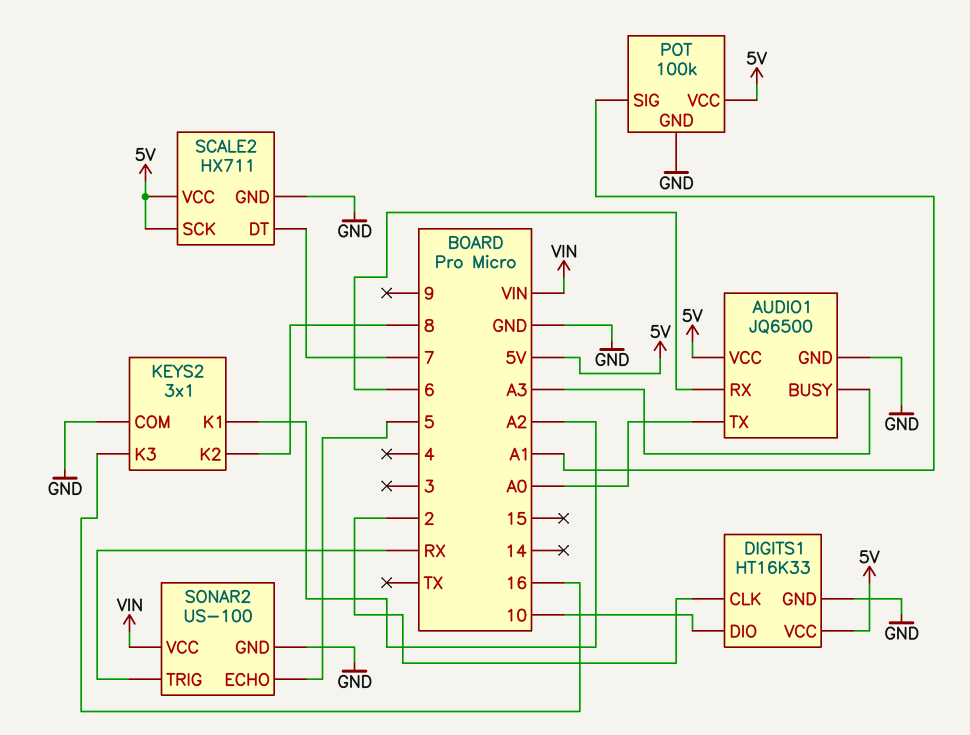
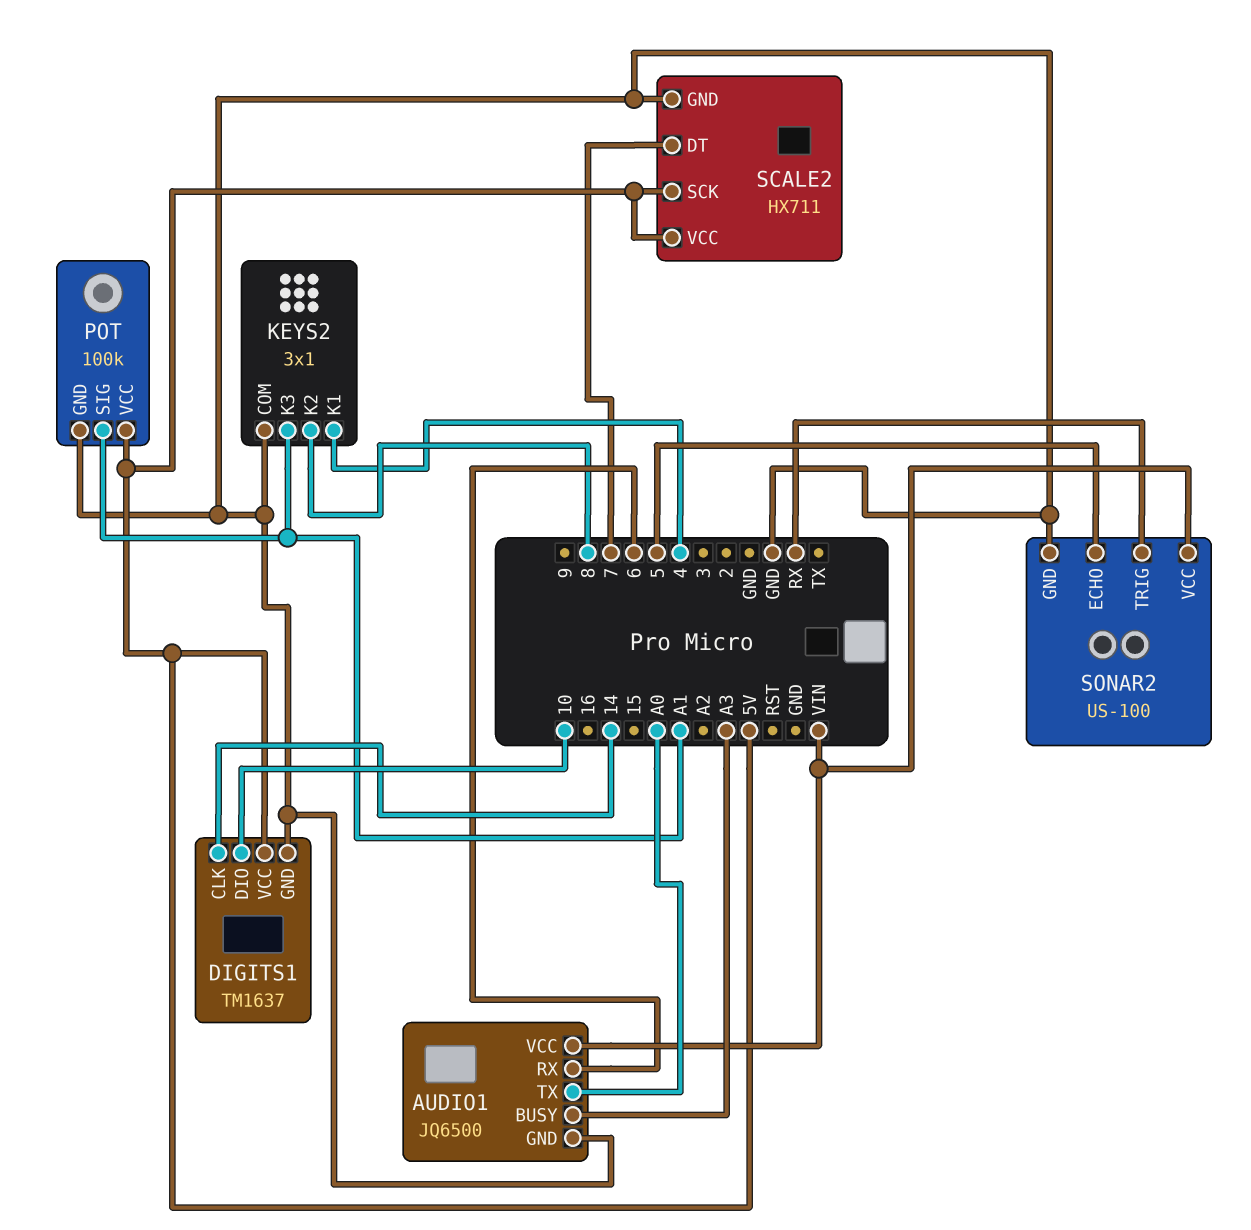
AUDIO1 pin VCC: 5V -> VIN
DIGITS1: HT16K33 -> TM1637
DIGITS1 pin CLK: 2 -> 14
KEYS2 pin K1: A2 -> 4
KEYS2 pin K3: 16 -> A1

